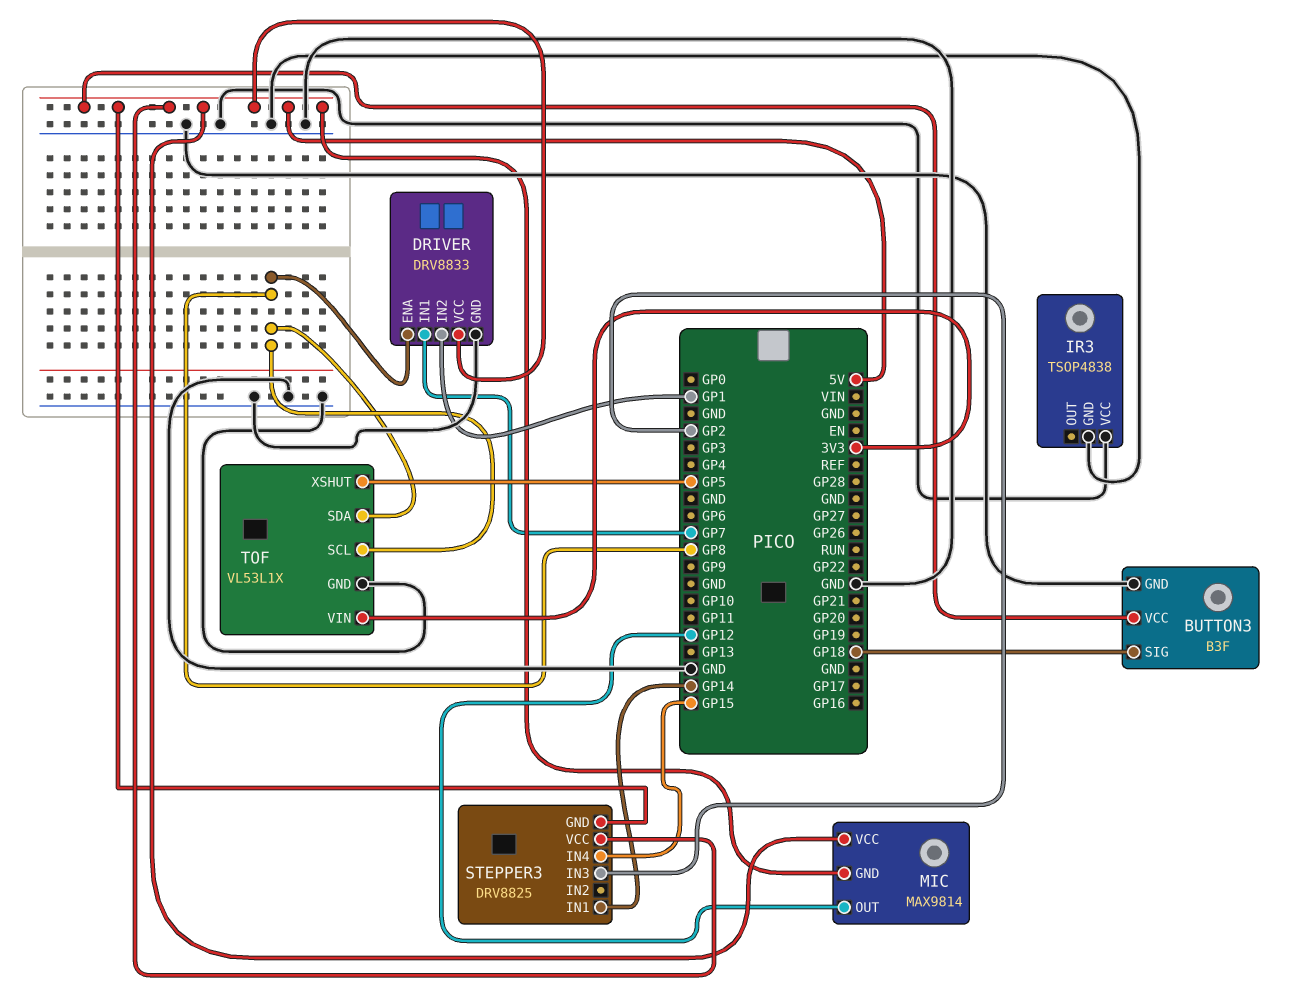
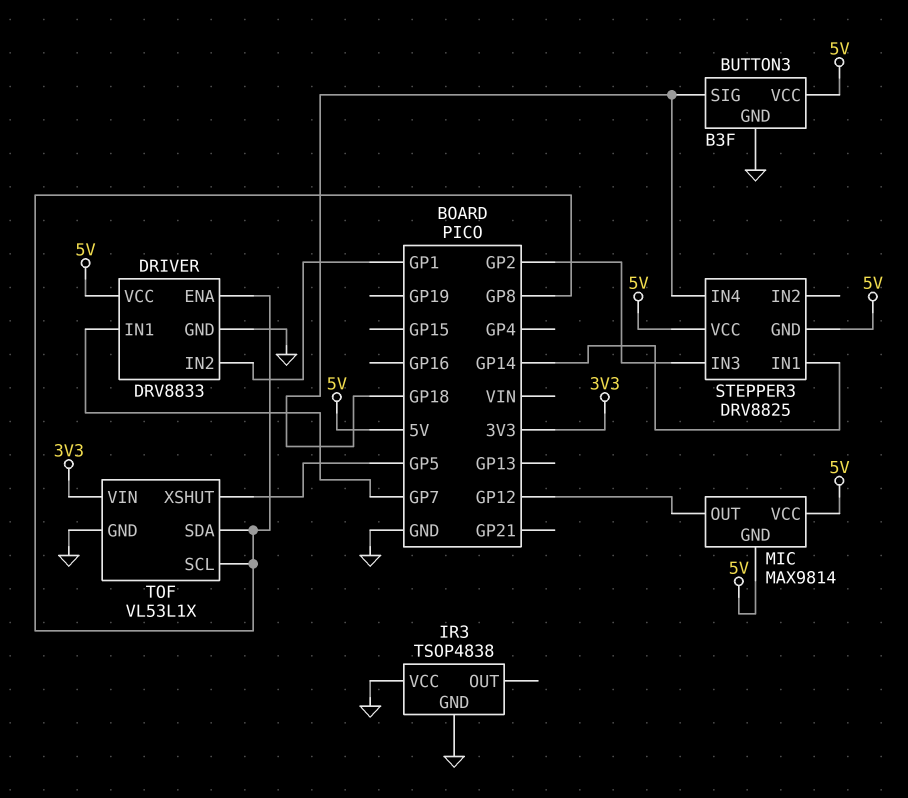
STEPPER3 pin IN4: GP15 -> GP18

